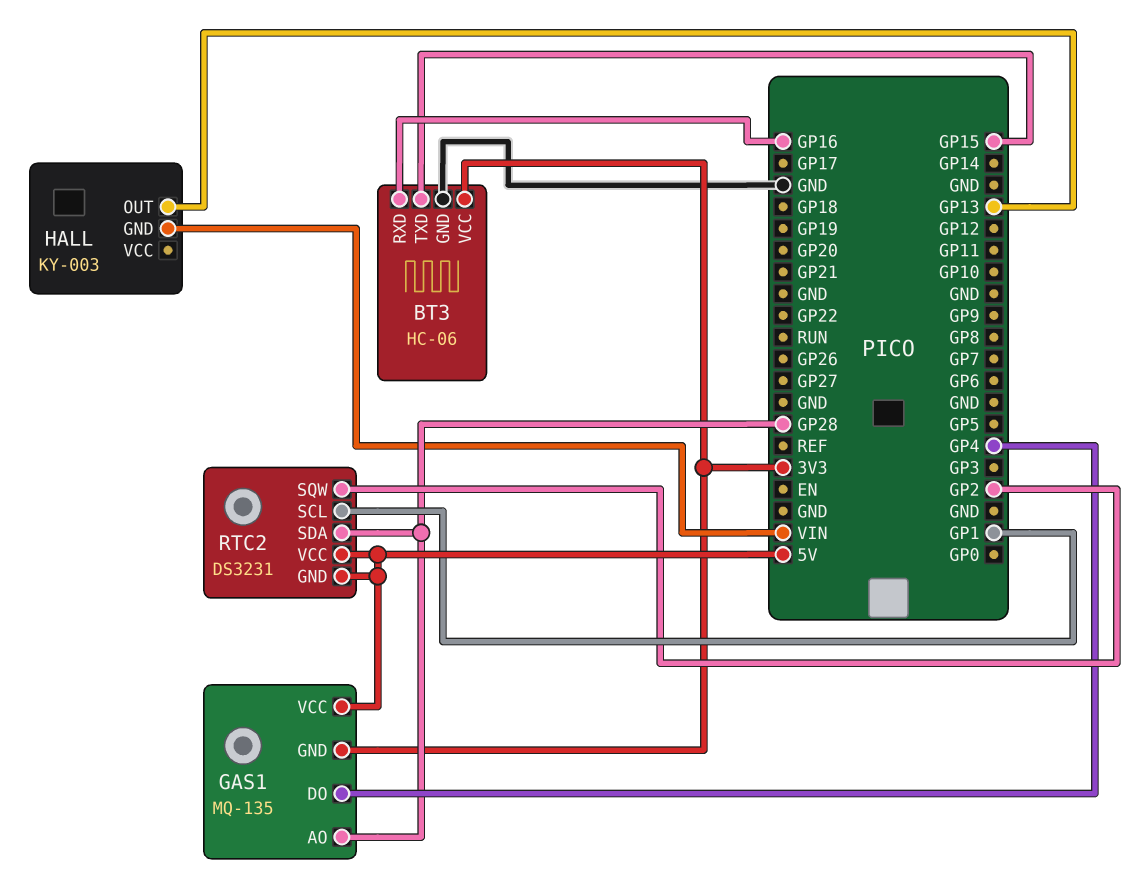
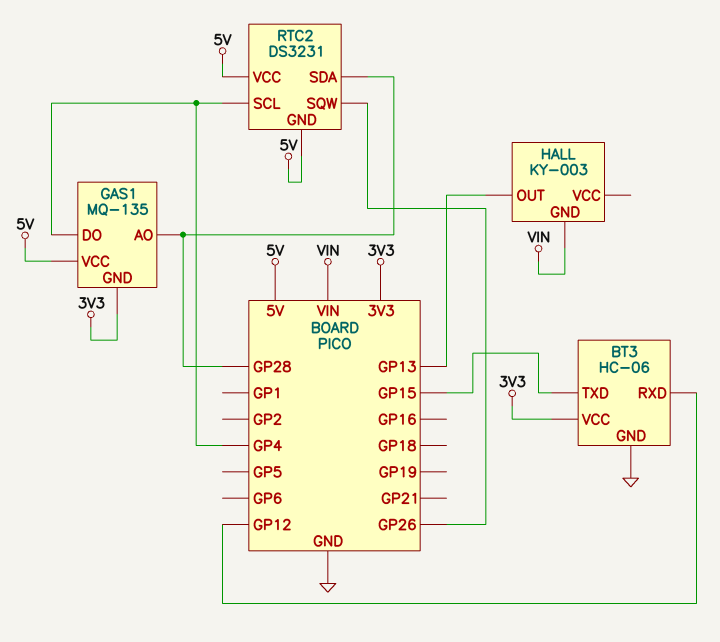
BT3 pin RXD: GP16 -> GP12
RTC2 pin SCL: GP1 -> GP4
RTC2 pin SQW: GP2 -> GP26

